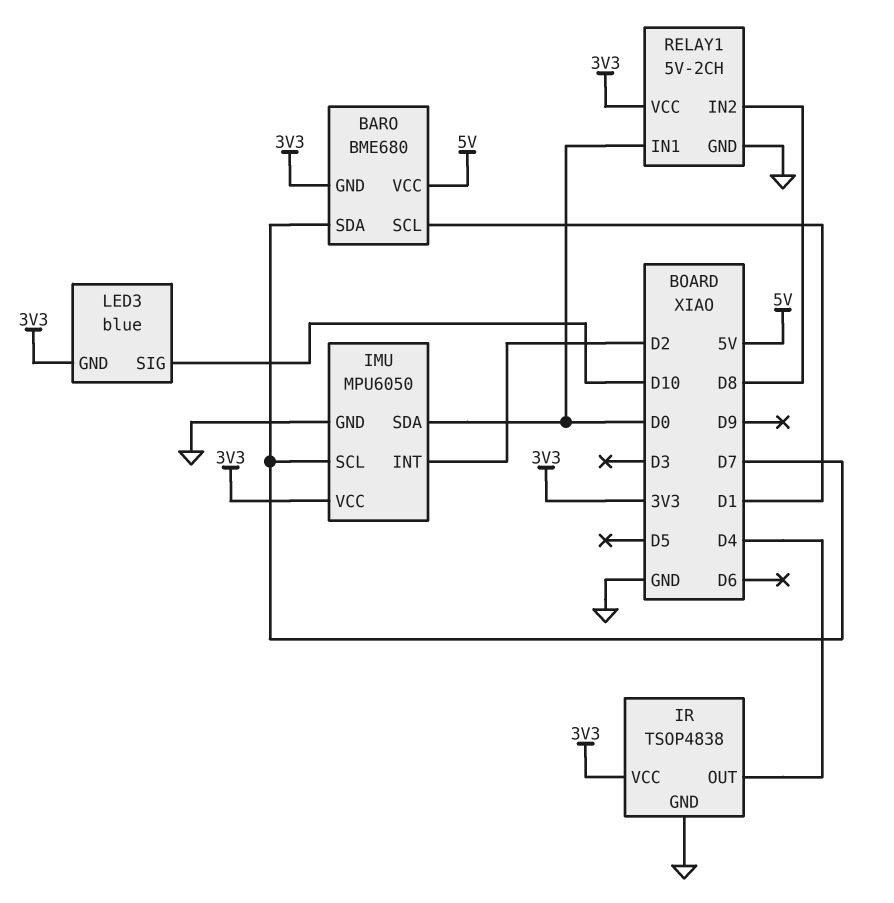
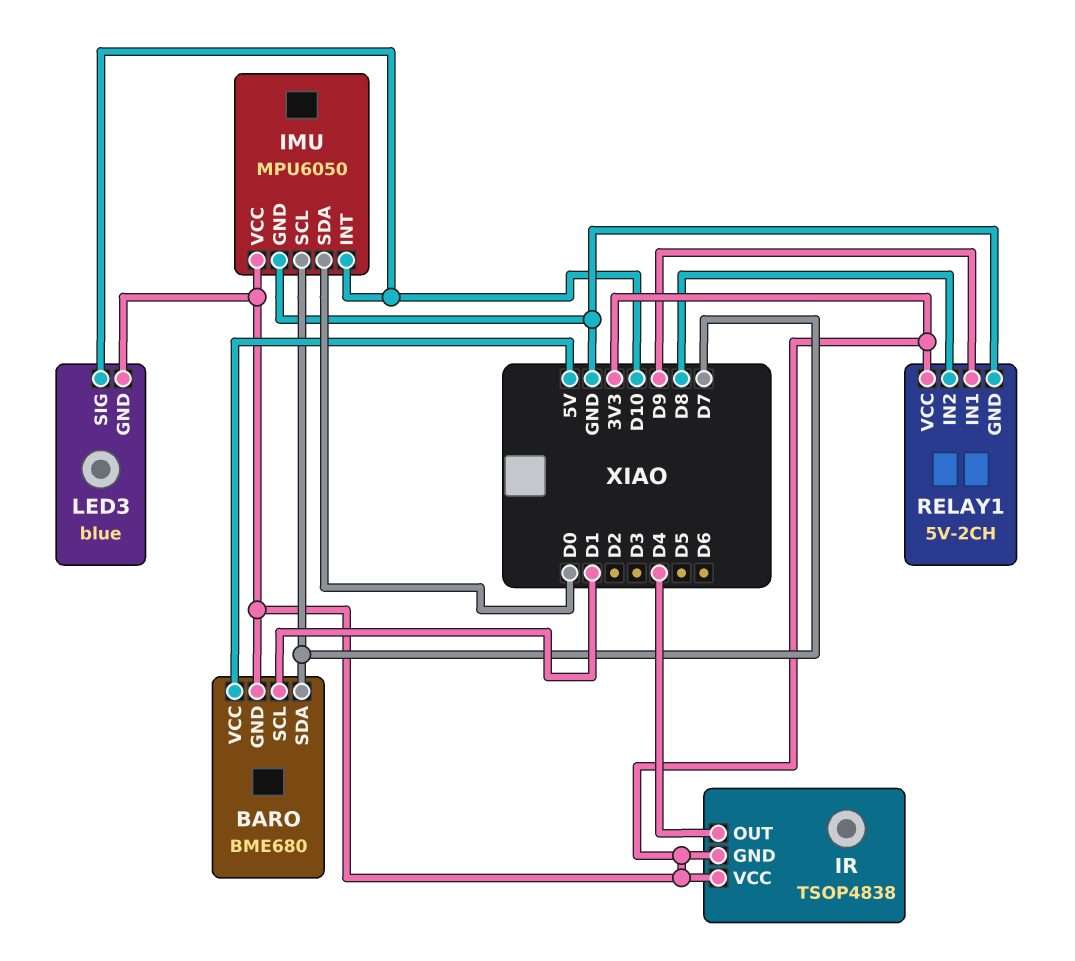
IMU pin INT: D2 -> D10
IR pin GND: GND -> 3V3
RELAY1 pin IN1: D0 -> D9

